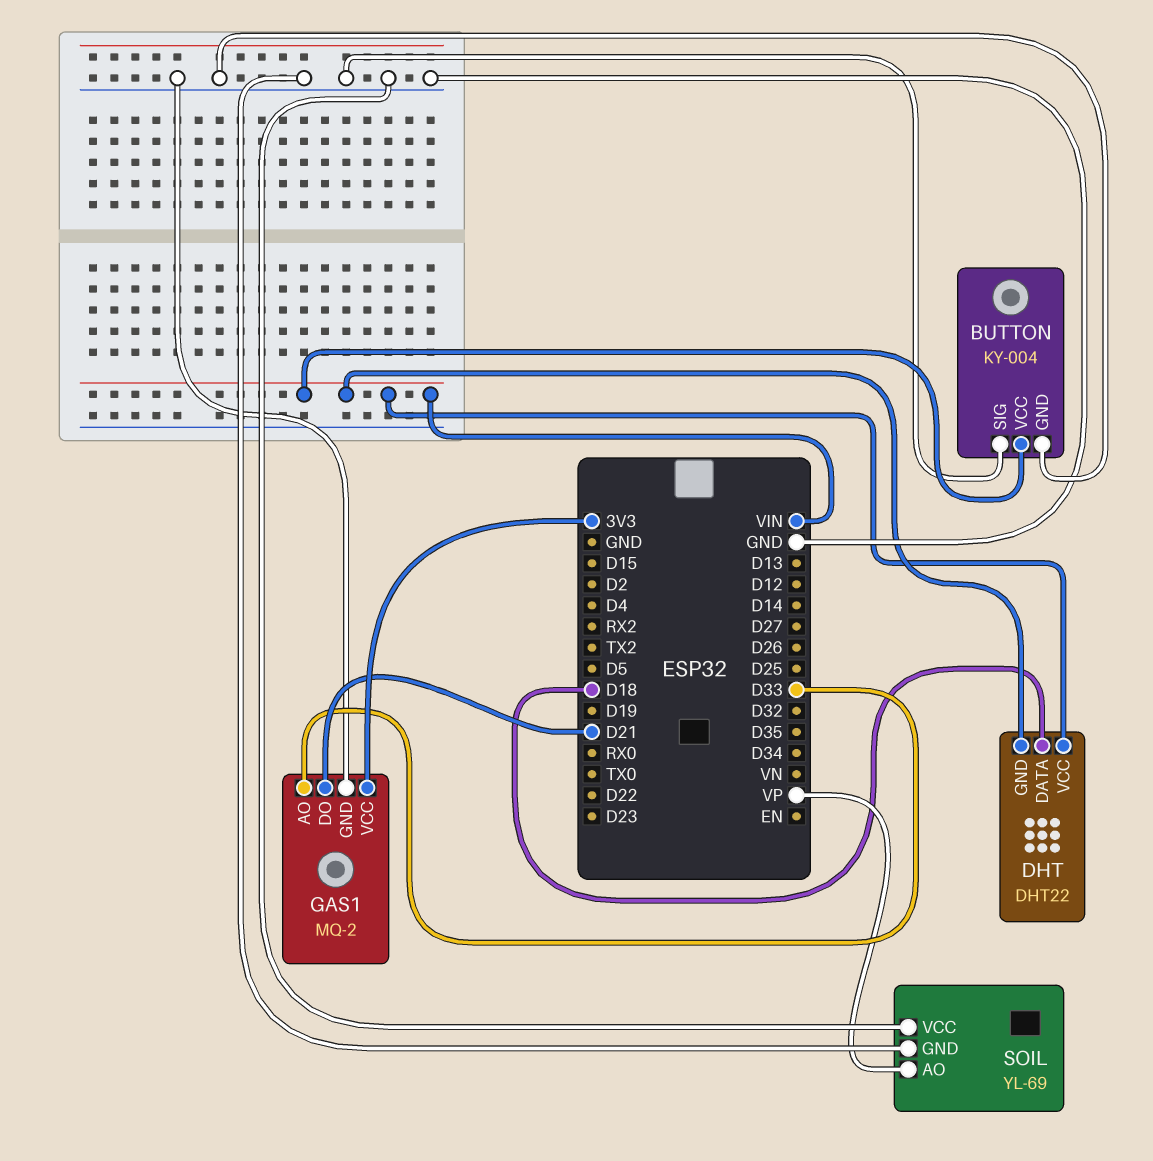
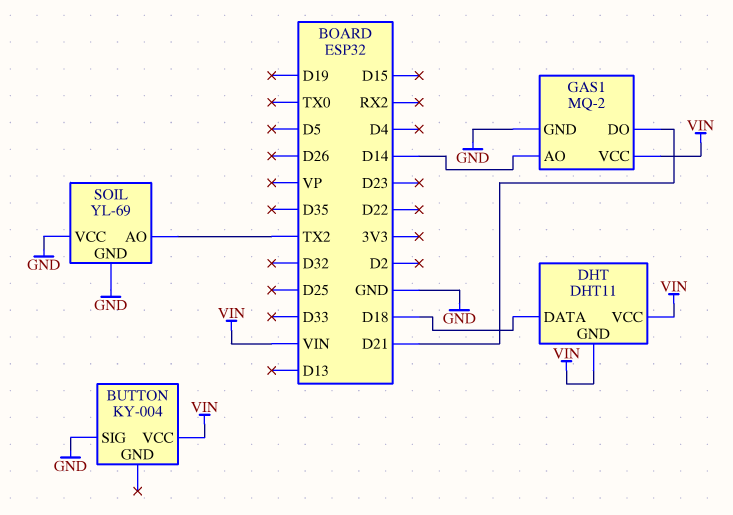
BUTTON pin GND: GND -> none
DHT: DHT22 -> DHT11
GAS1 pin AO: D33 -> D14
GAS1 pin VCC: 3V3 -> VIN
SOIL pin AO: VP -> TX2

